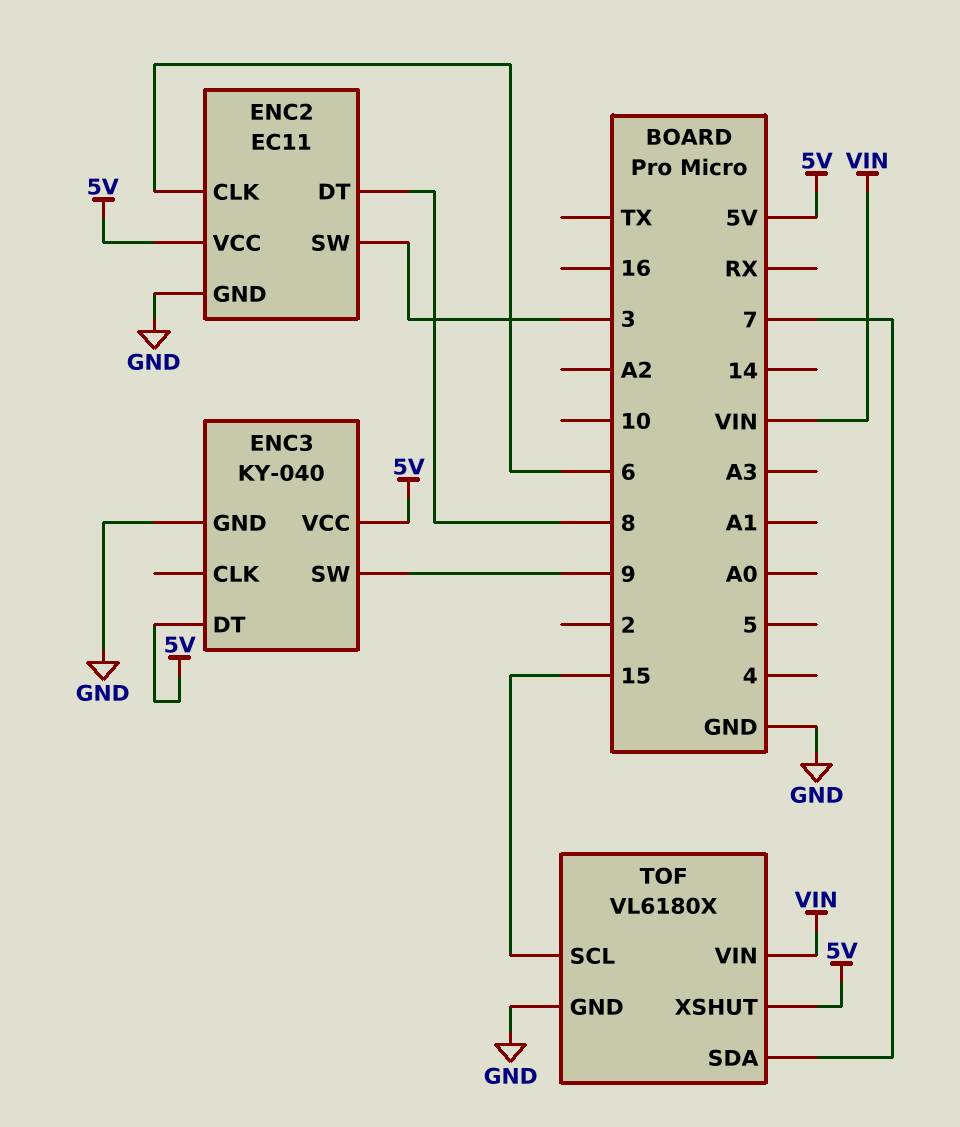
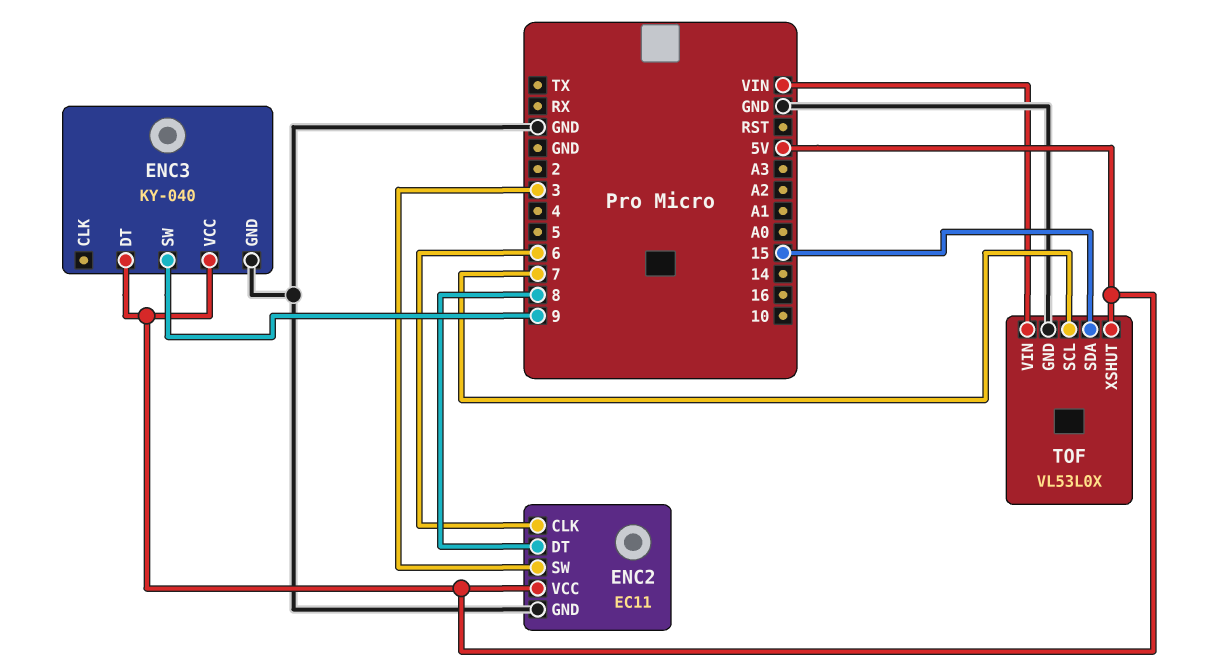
TOF: VL6180X -> VL53L0X
TOF pin SCL: 15 -> 7
TOF pin SDA: 7 -> 15

